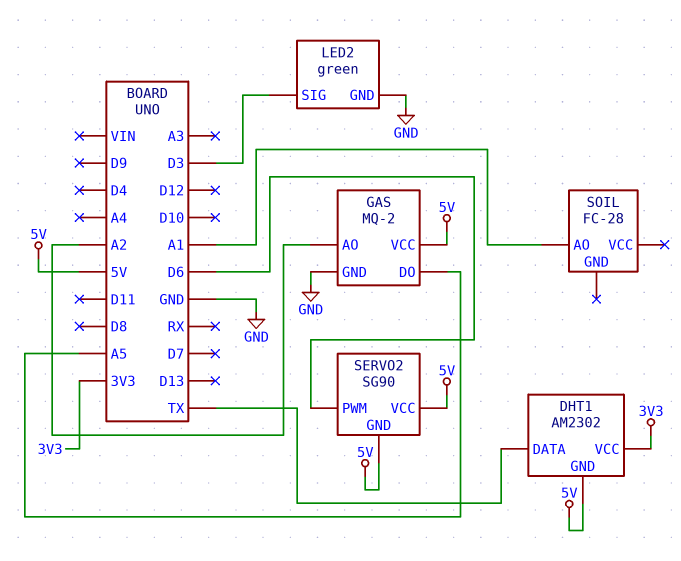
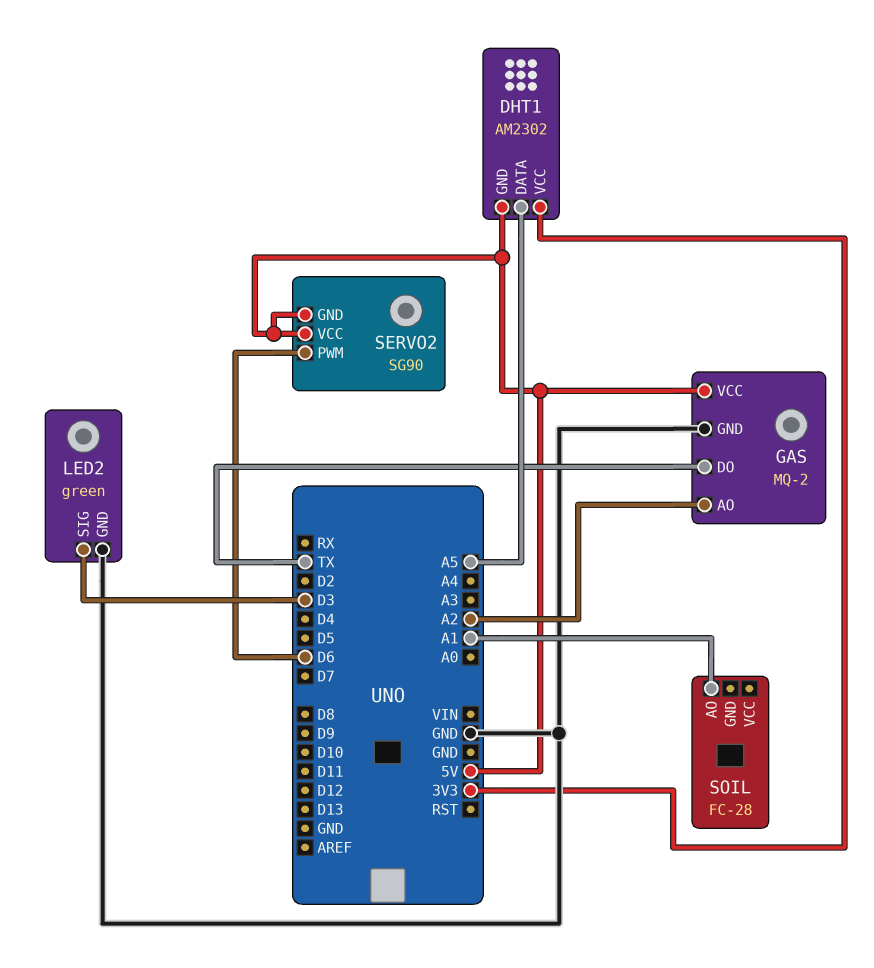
DHT1 pin DATA: TX -> A5
GAS pin DO: A5 -> TX

